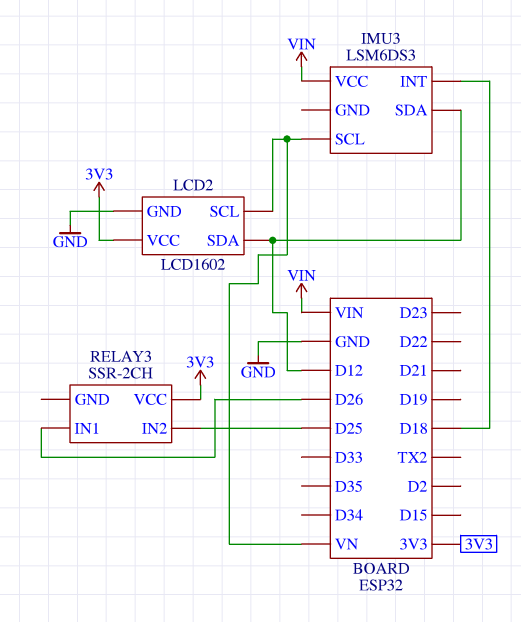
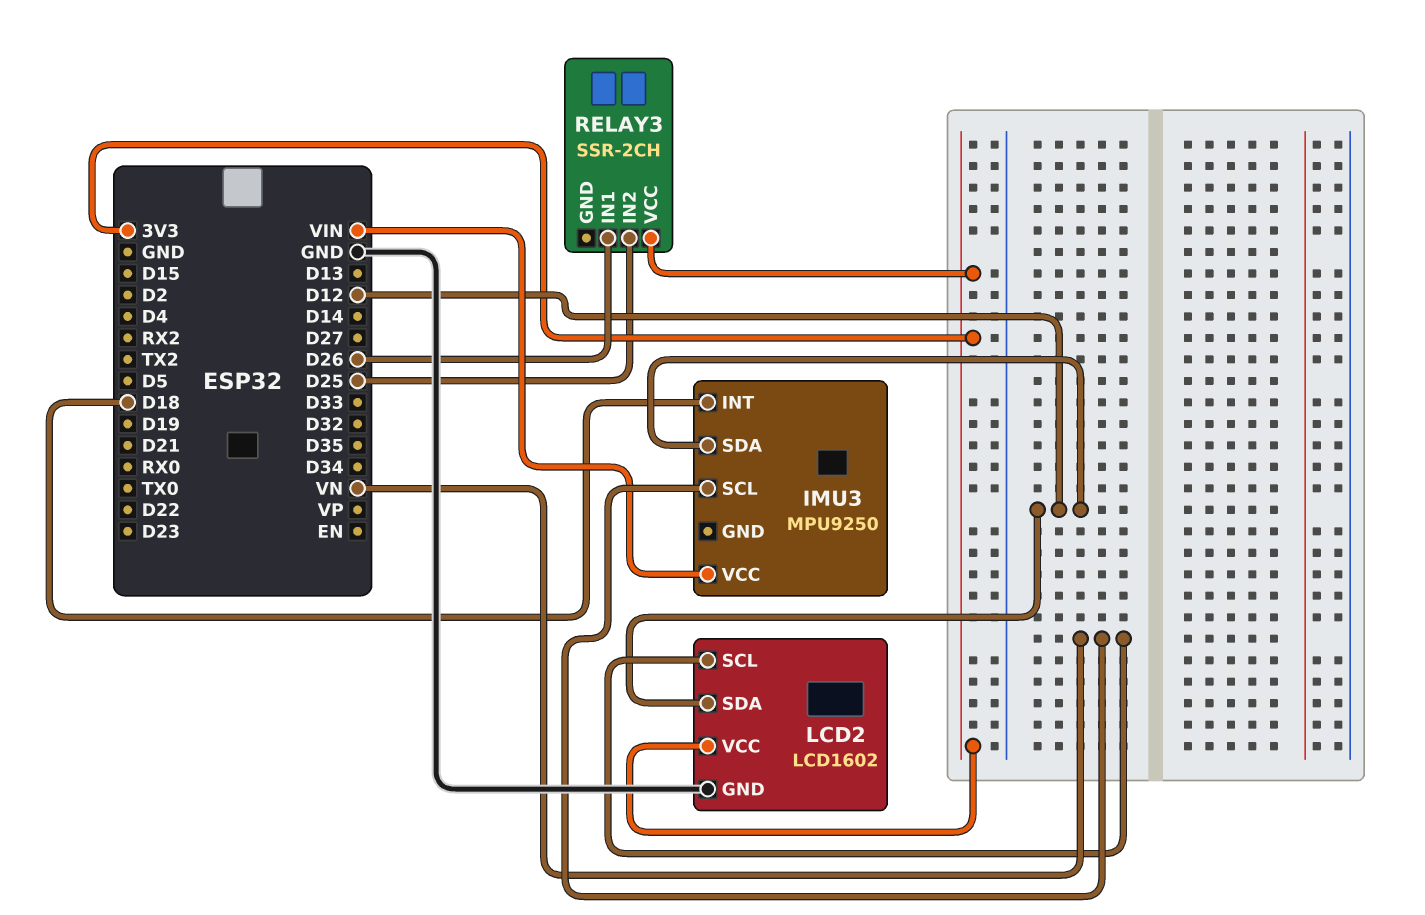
IMU3: LSM6DS3 -> MPU9250

